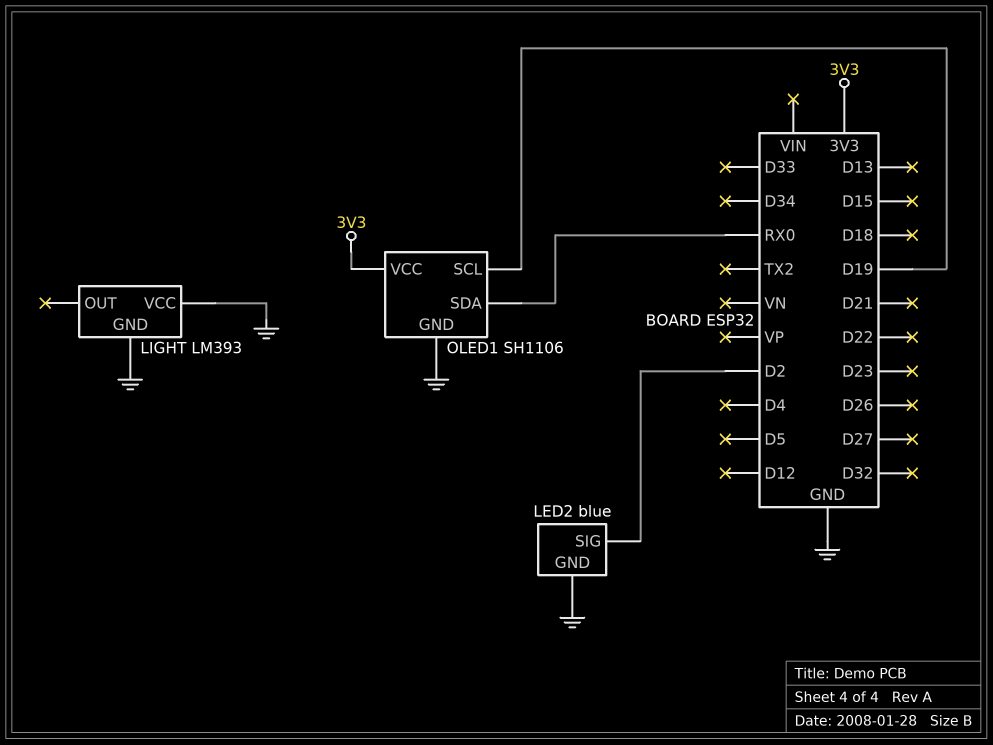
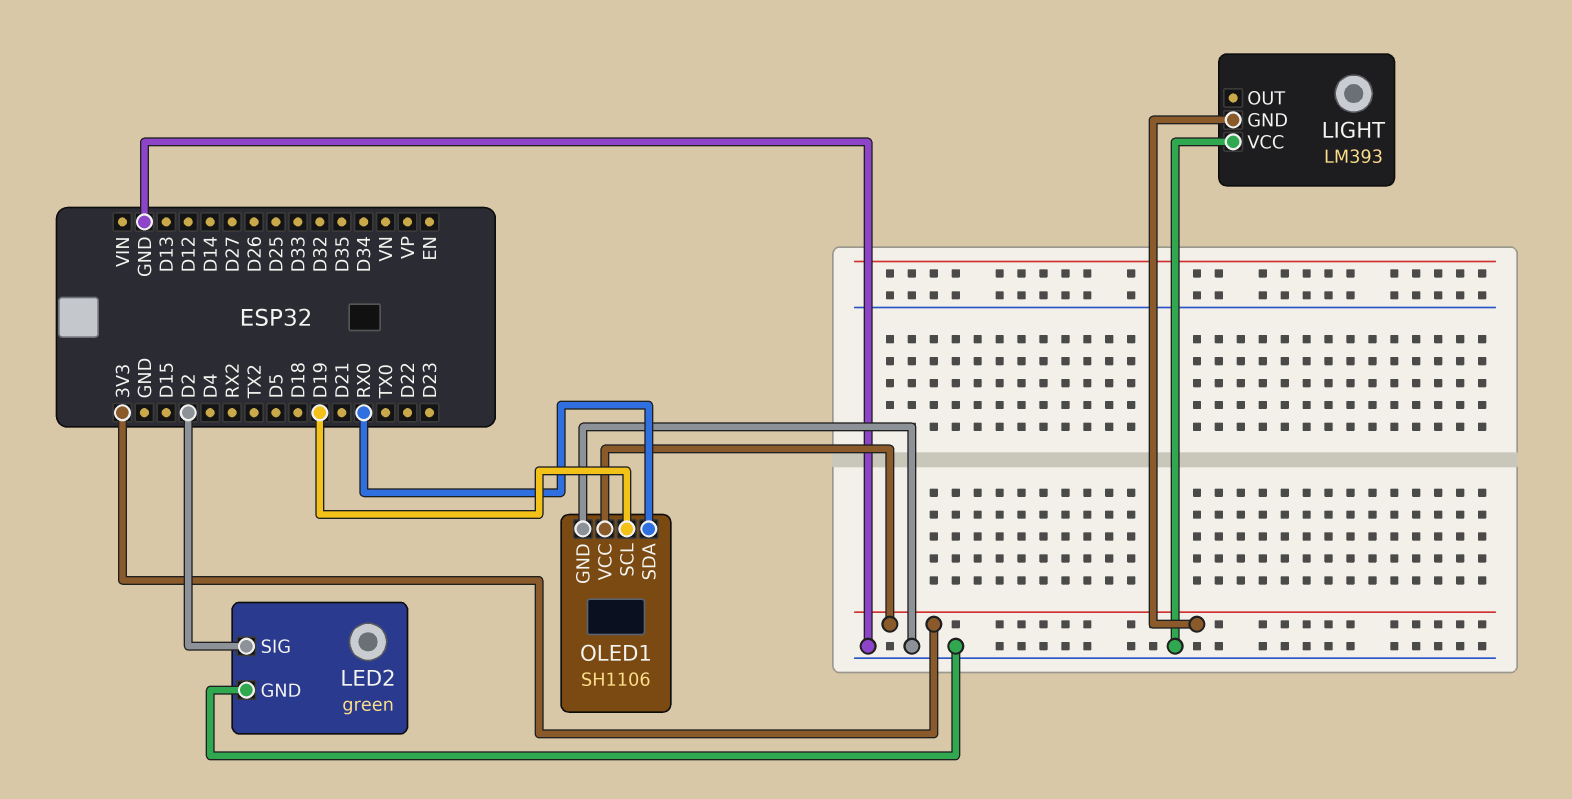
LED2: blue -> green
LIGHT pin GND: GND -> 3V3

